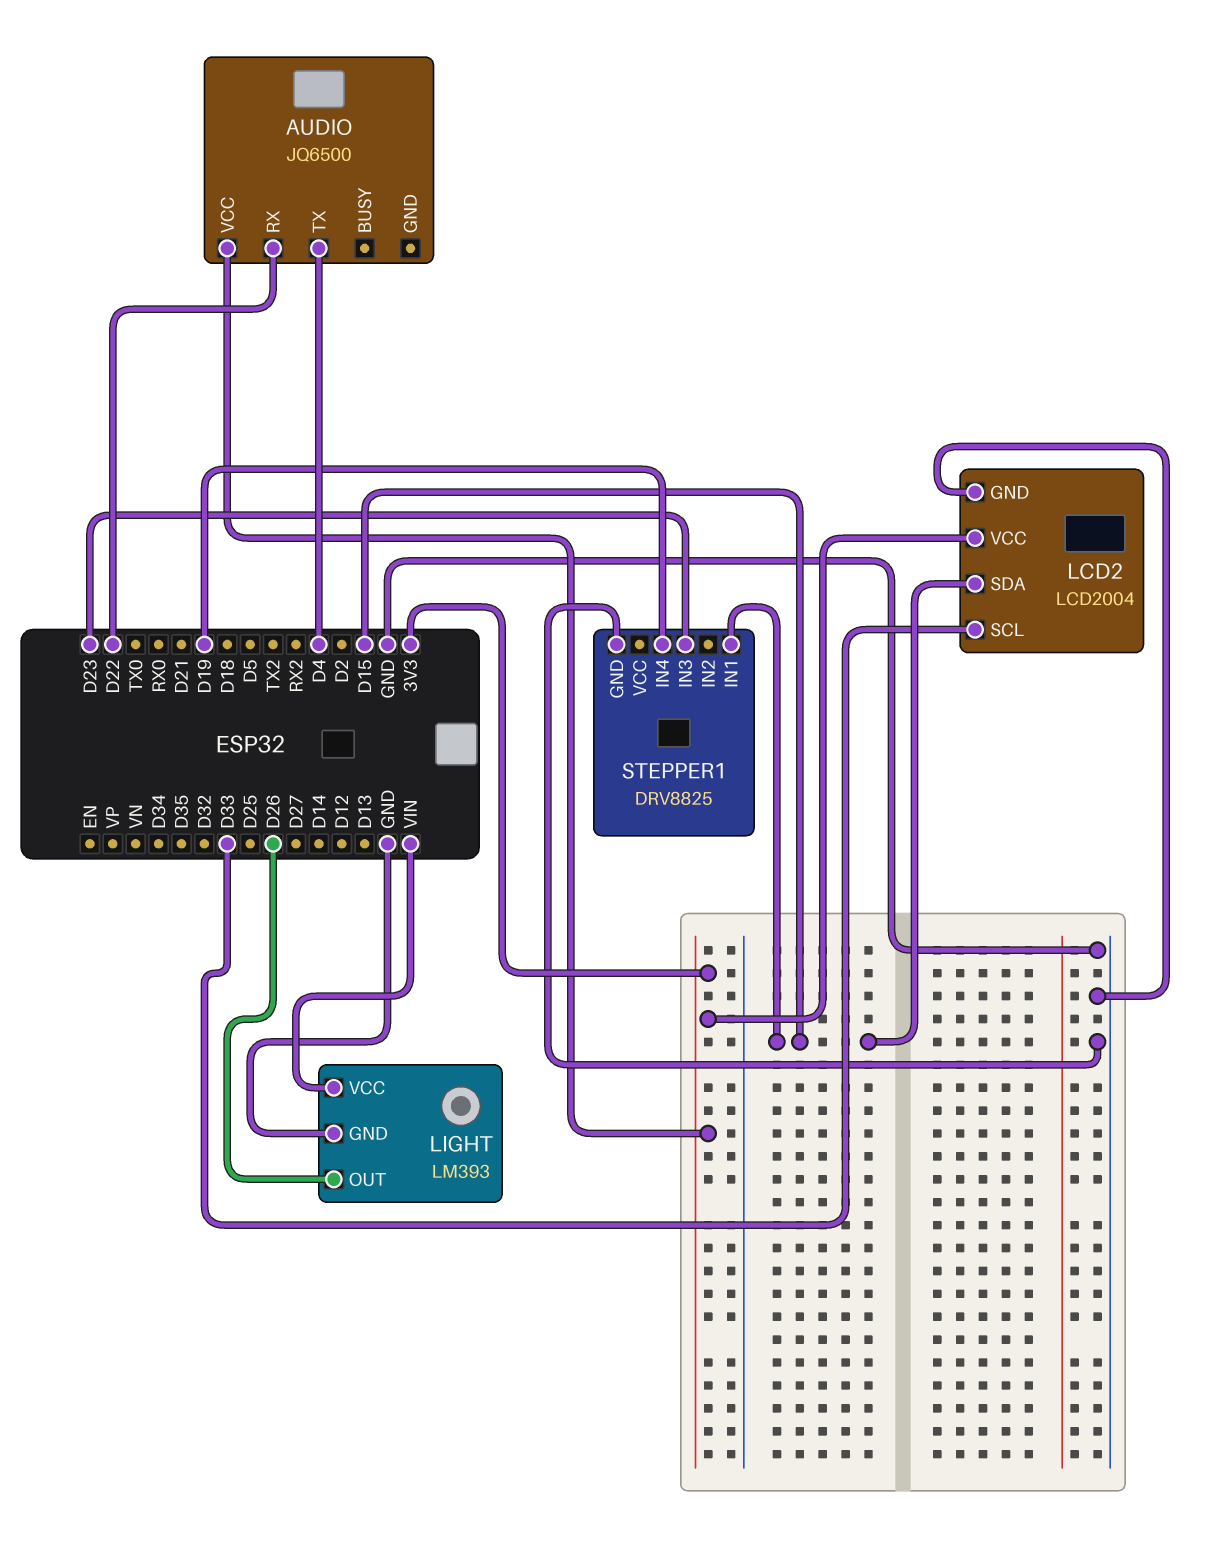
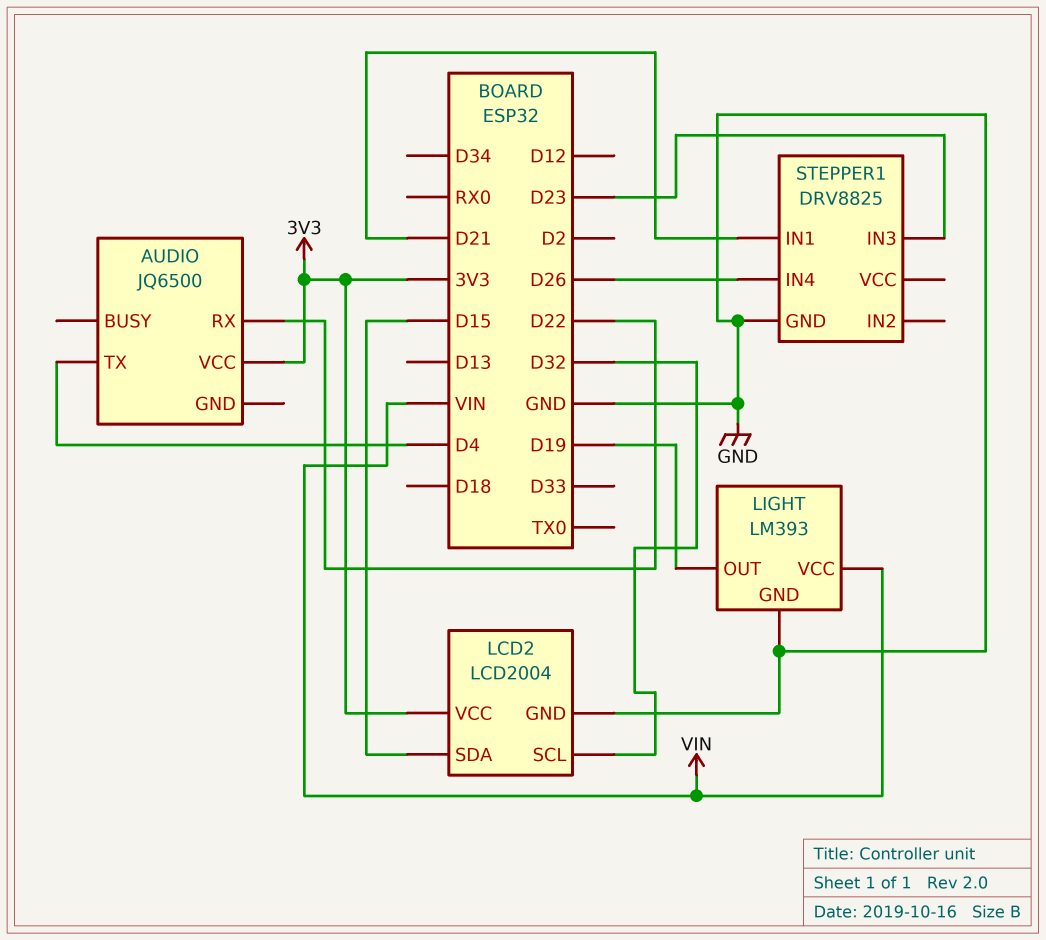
LCD2 pin SCL: D33 -> D32
LIGHT pin OUT: D26 -> D19
STEPPER1 pin IN1: D15 -> D21
STEPPER1 pin IN4: D19 -> D26

